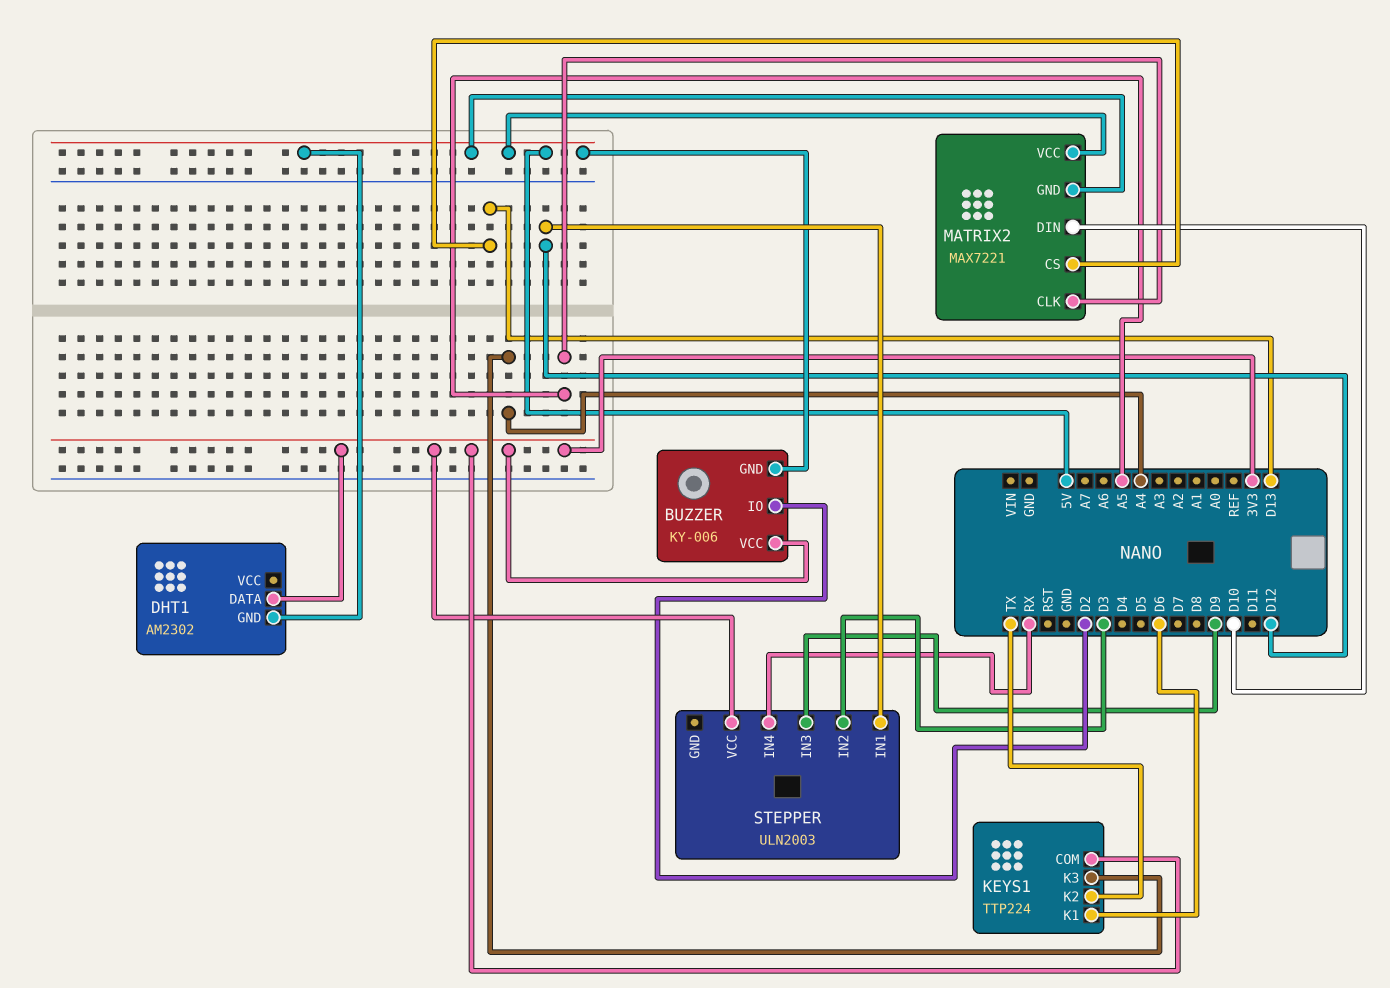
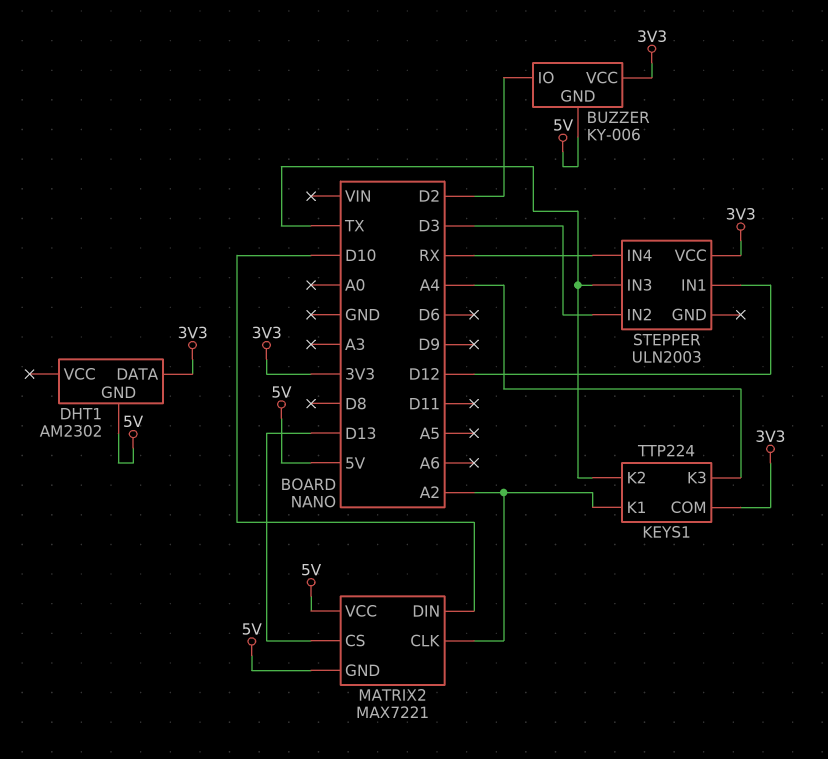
KEYS1 pin K1: D6 -> A2
MATRIX2 pin CLK: A5 -> A2
STEPPER pin IN3: D9 -> TX

